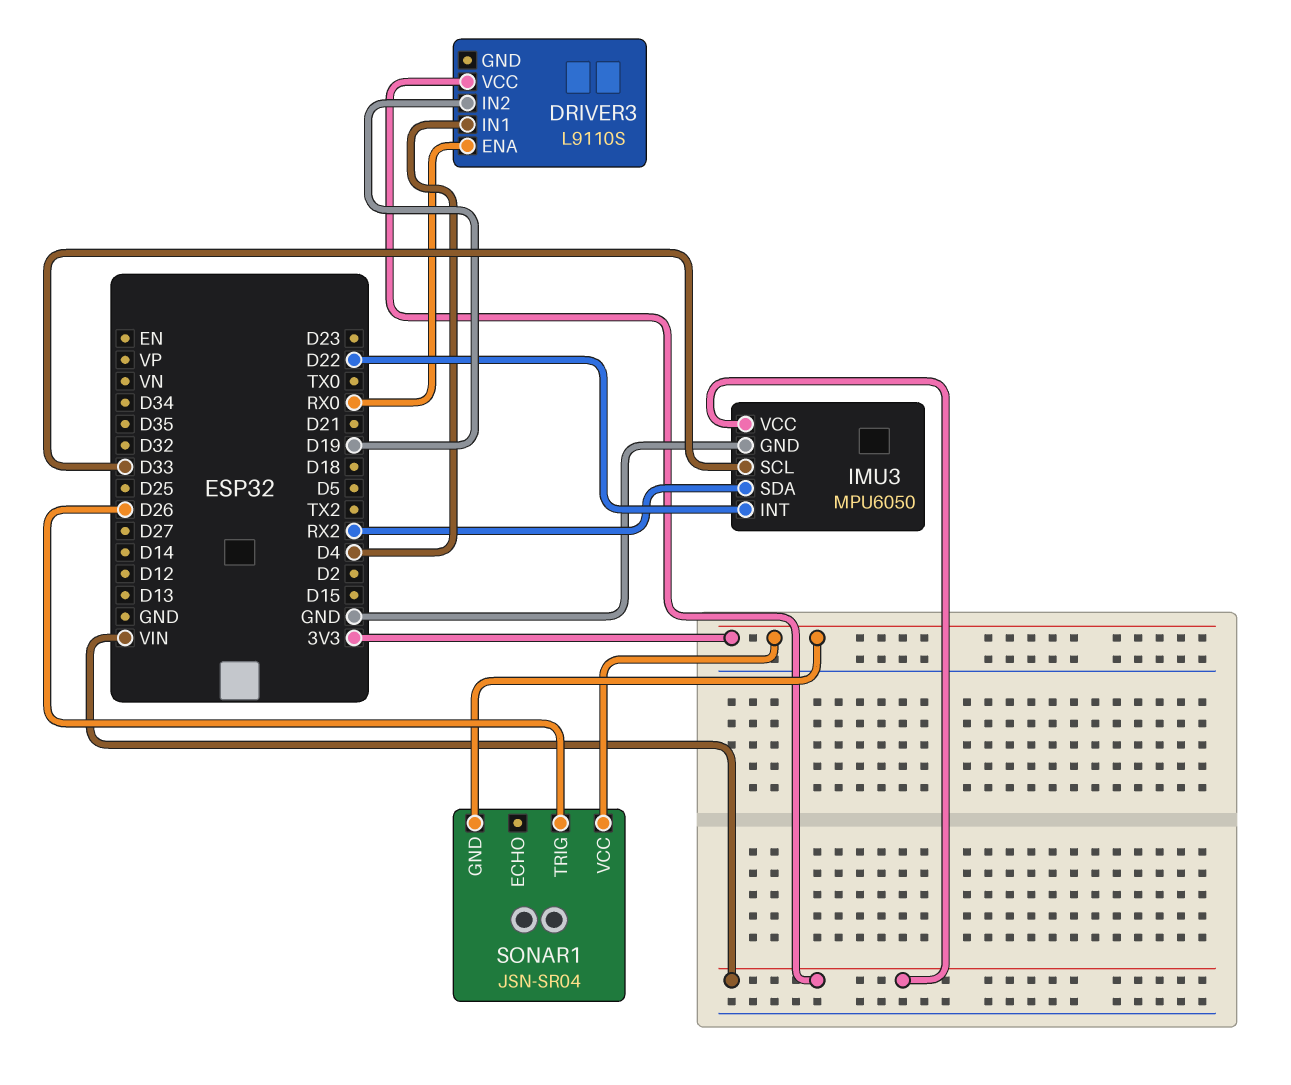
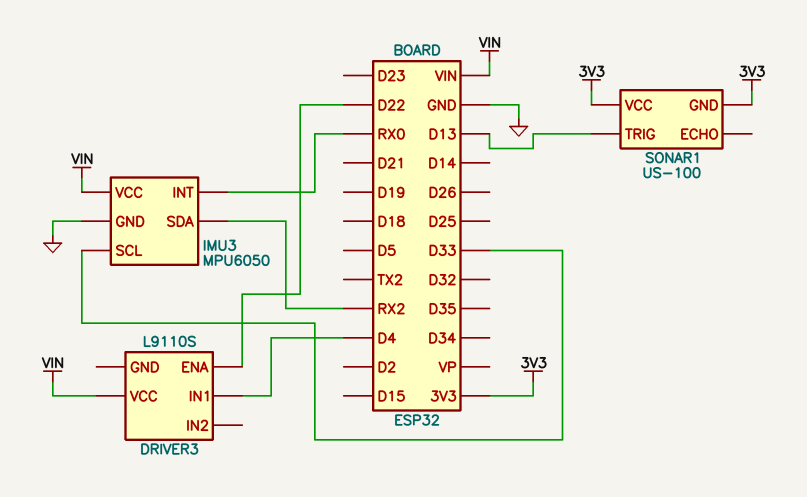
DRIVER3 pin ENA: RX0 -> D22
DRIVER3 pin IN2: D19 -> none
IMU3 pin INT: D22 -> RX0
SONAR1: JSN-SR04 -> US-100
SONAR1 pin TRIG: D26 -> D13

